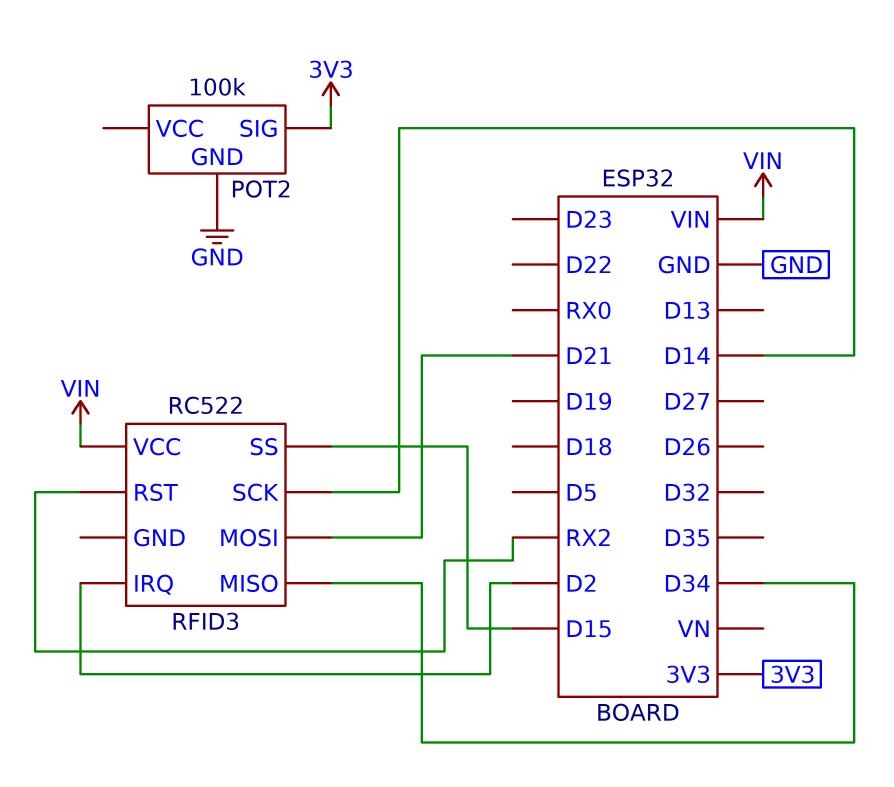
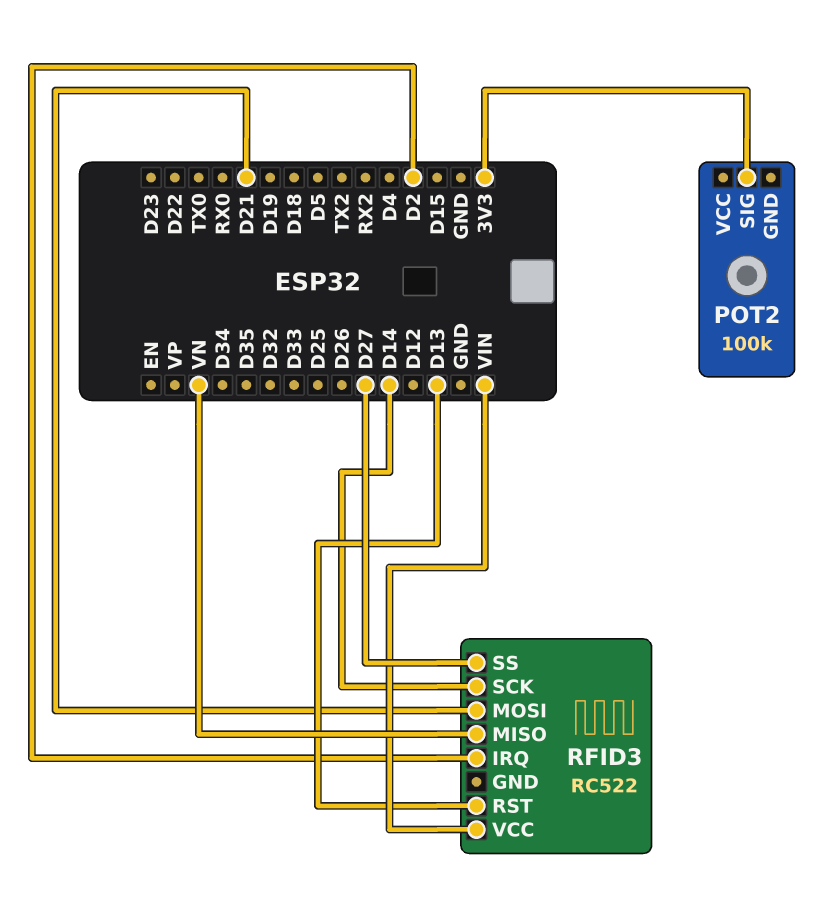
POT2 pin GND: GND -> none
RFID3 pin MISO: D34 -> VN
RFID3 pin RST: RX2 -> D13
RFID3 pin SS: D15 -> D27

